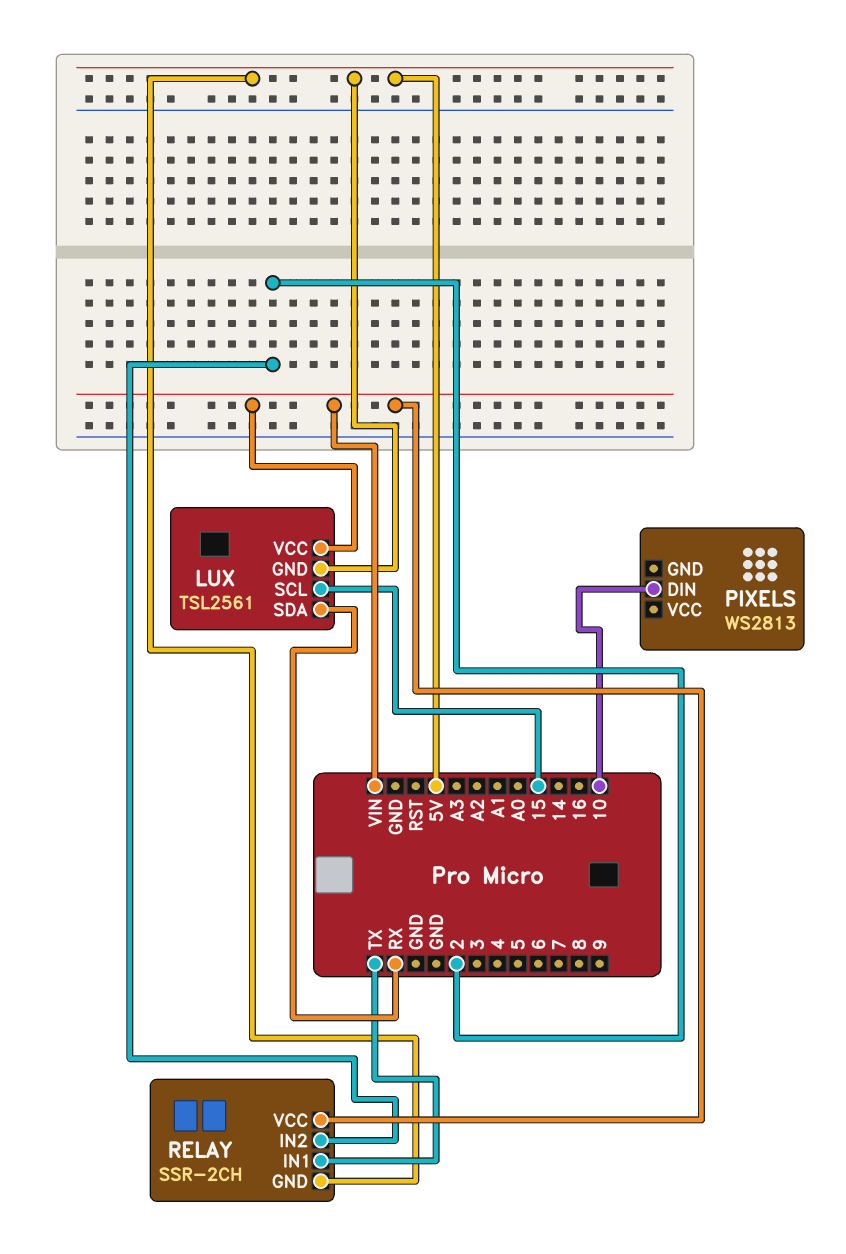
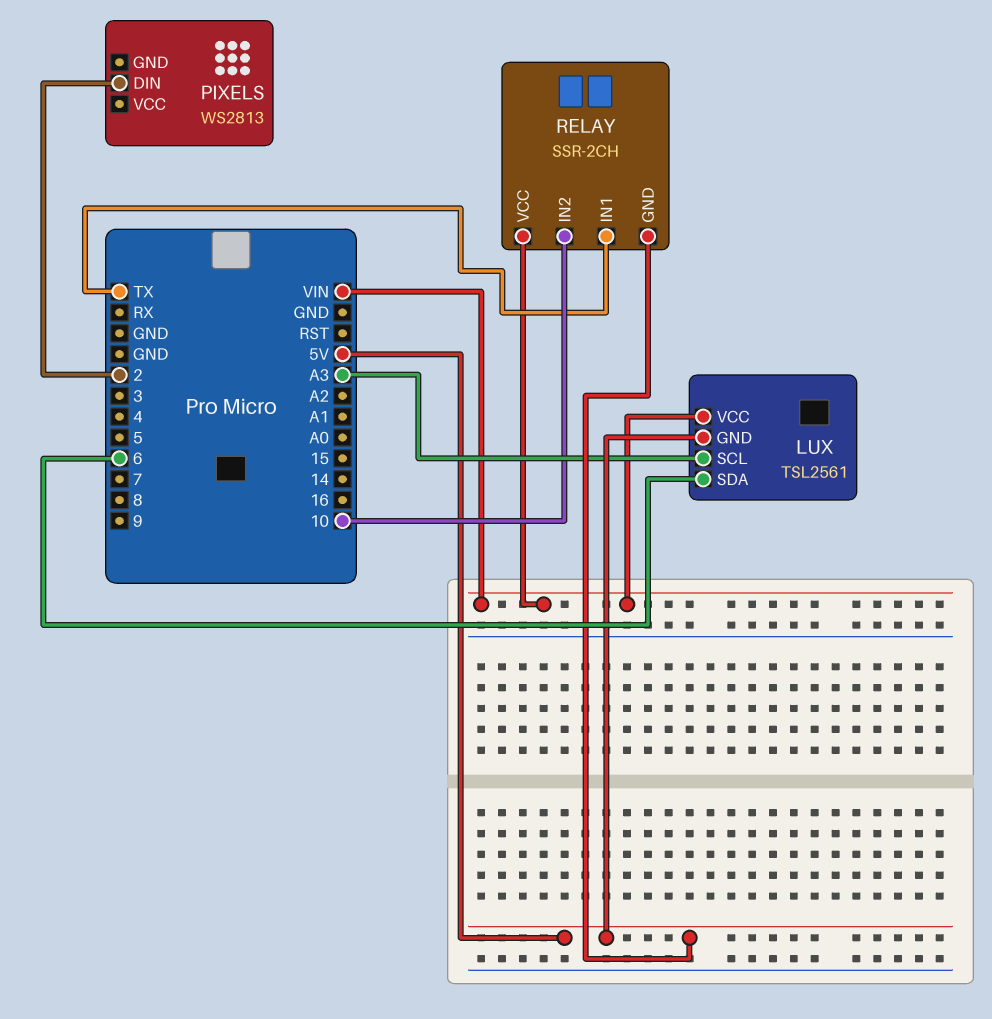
LUX pin SCL: 15 -> A3
LUX pin SDA: RX -> 6
PIXELS pin DIN: 10 -> 2
RELAY pin IN2: 2 -> 10

